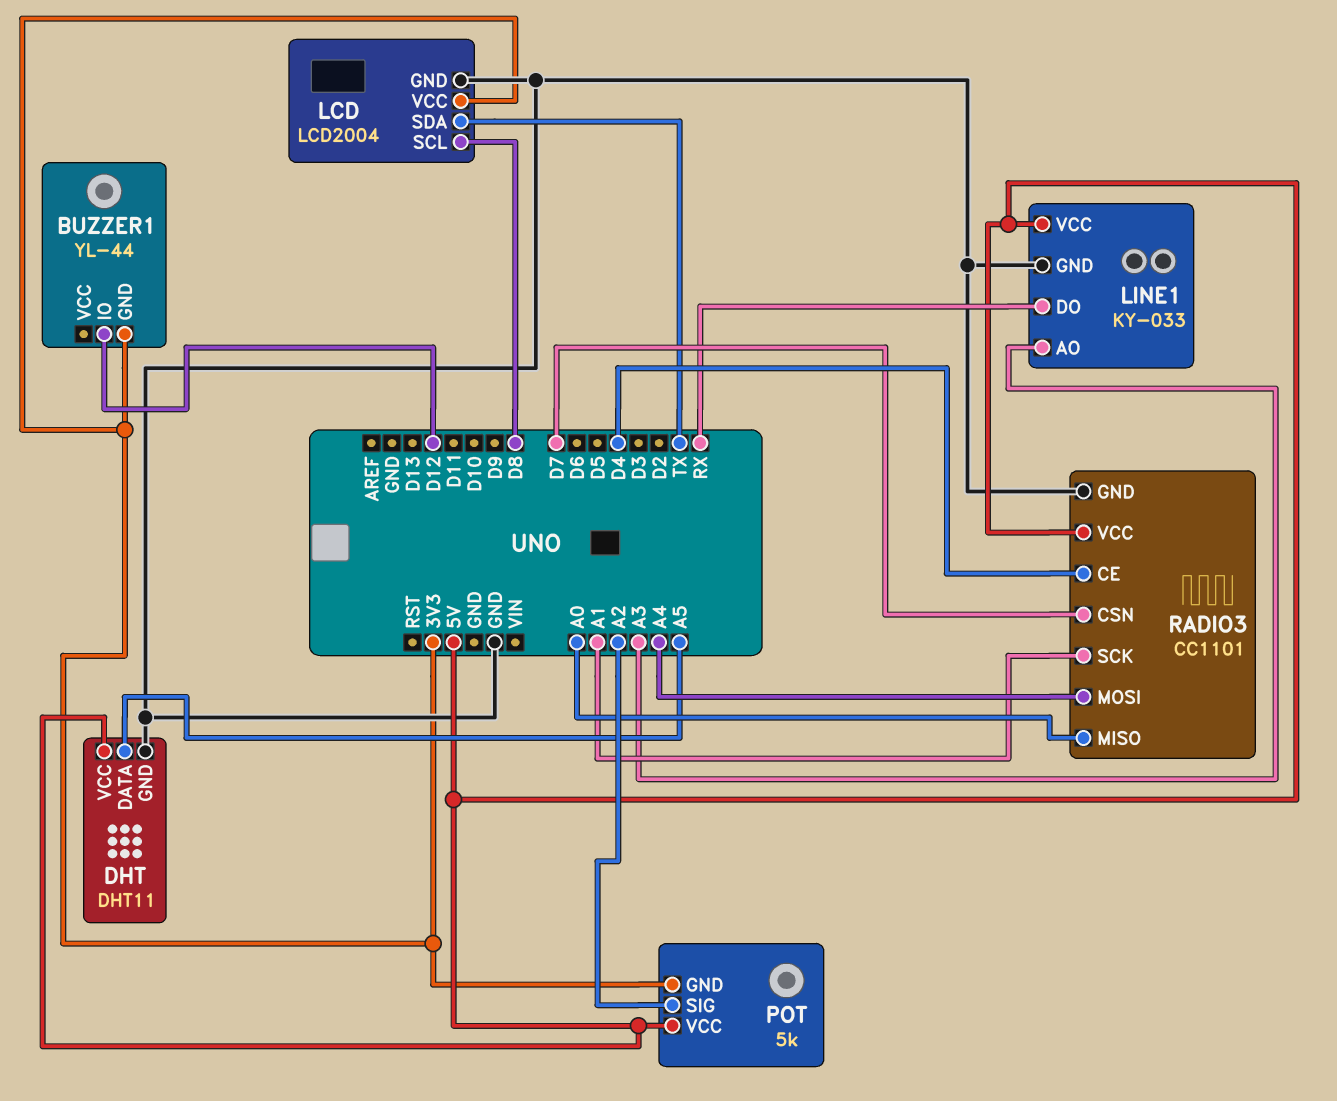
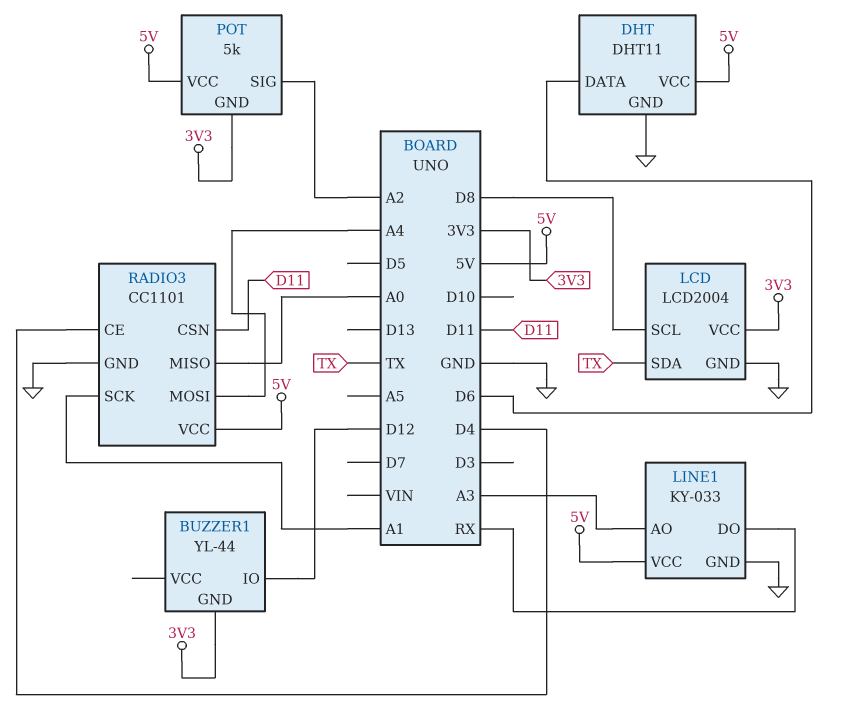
DHT pin DATA: A5 -> D6
RADIO3 pin CSN: D7 -> D11

